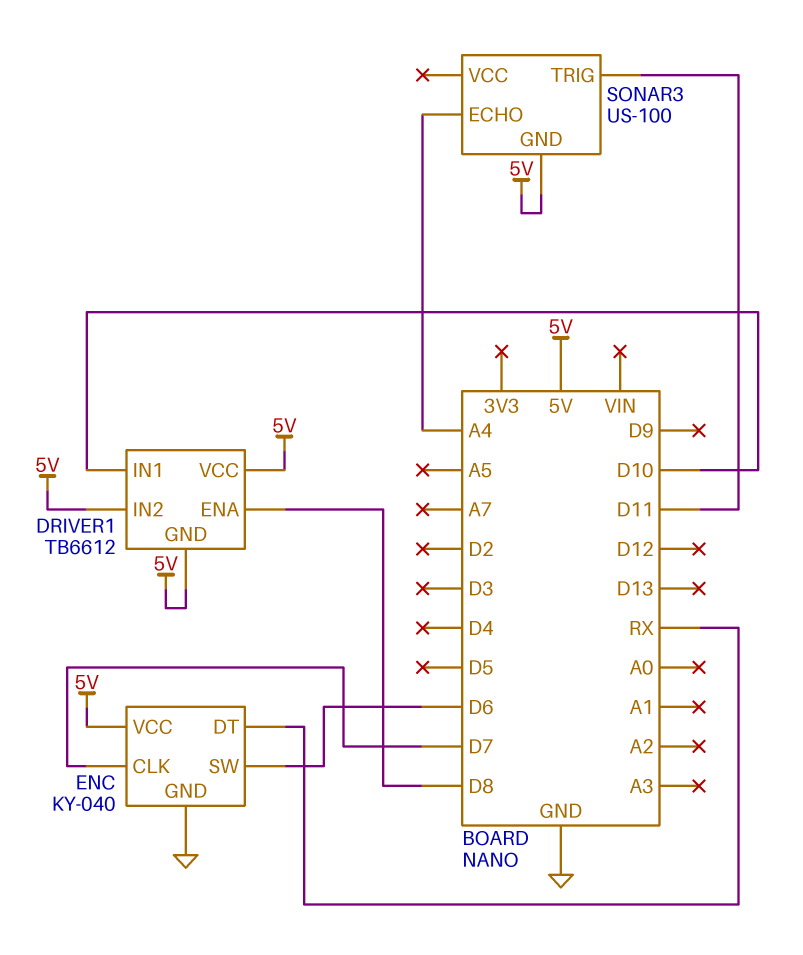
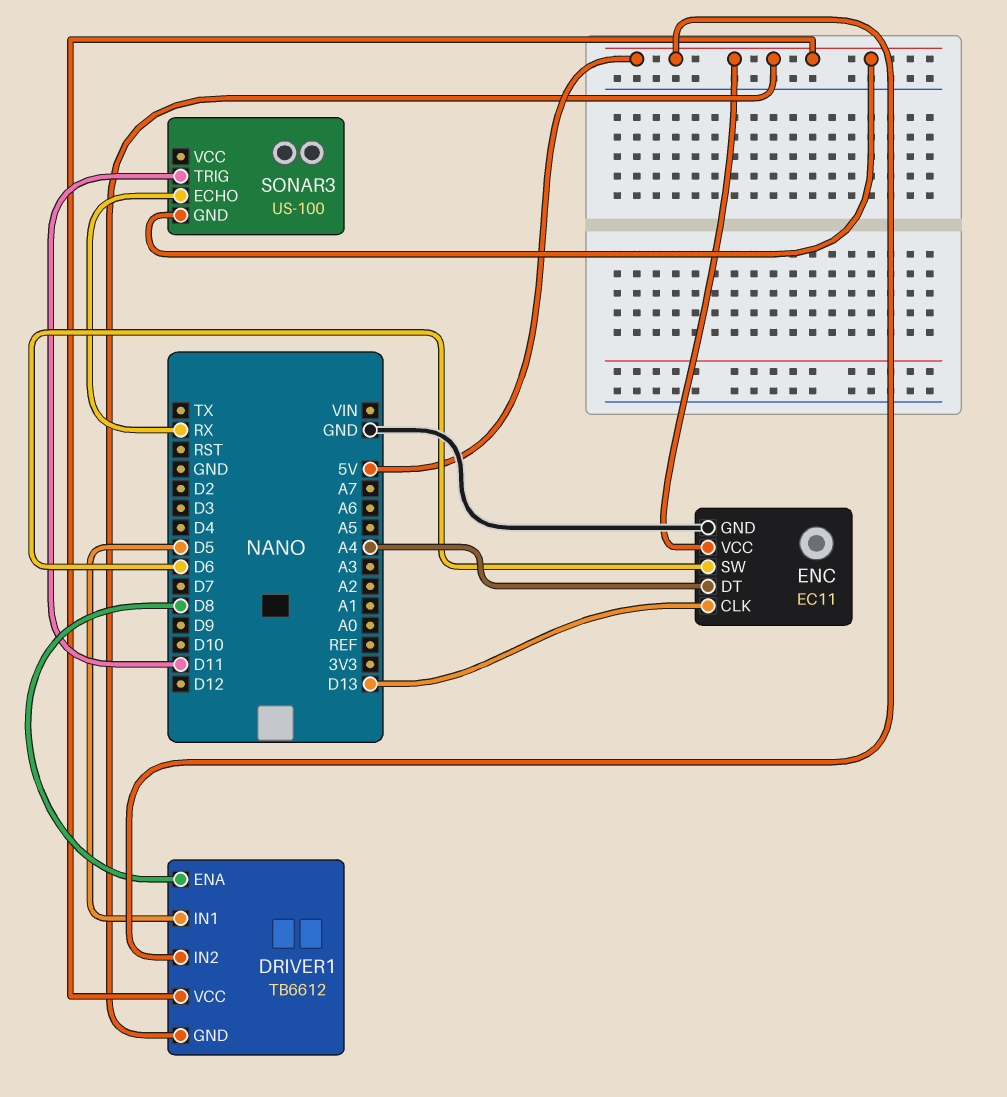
DRIVER1 pin IN1: D10 -> D5
ENC: KY-040 -> EC11
ENC pin CLK: D7 -> D13
ENC pin DT: RX -> A4
SONAR3 pin ECHO: A4 -> RX

